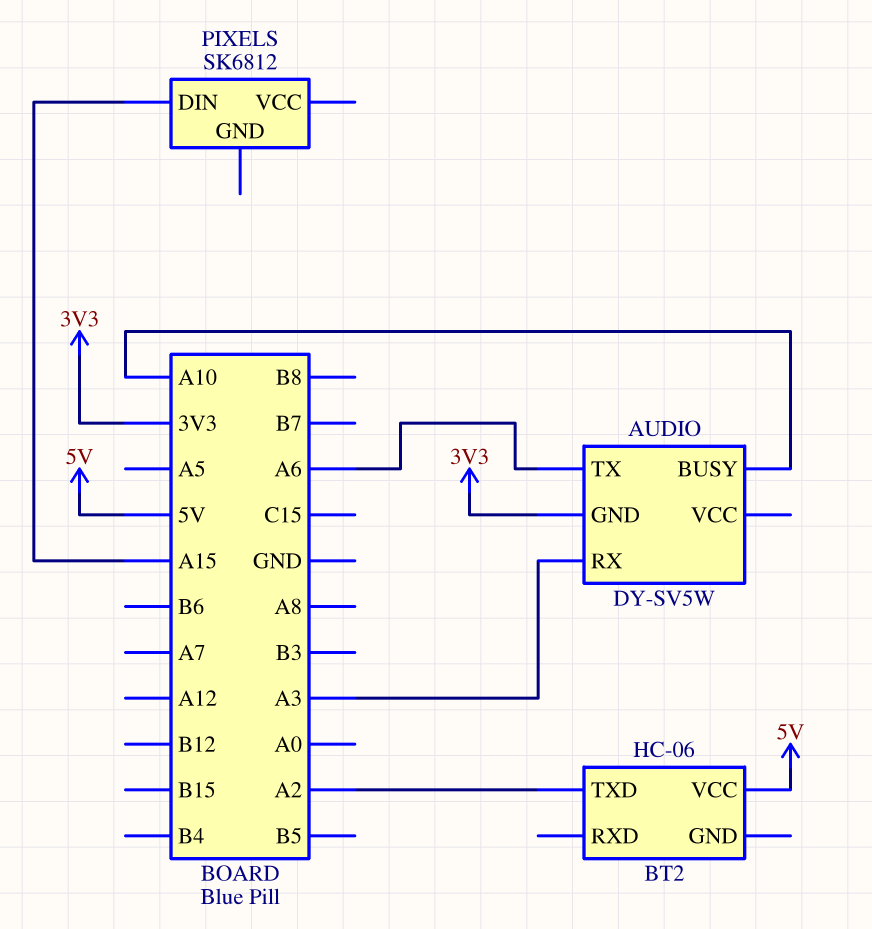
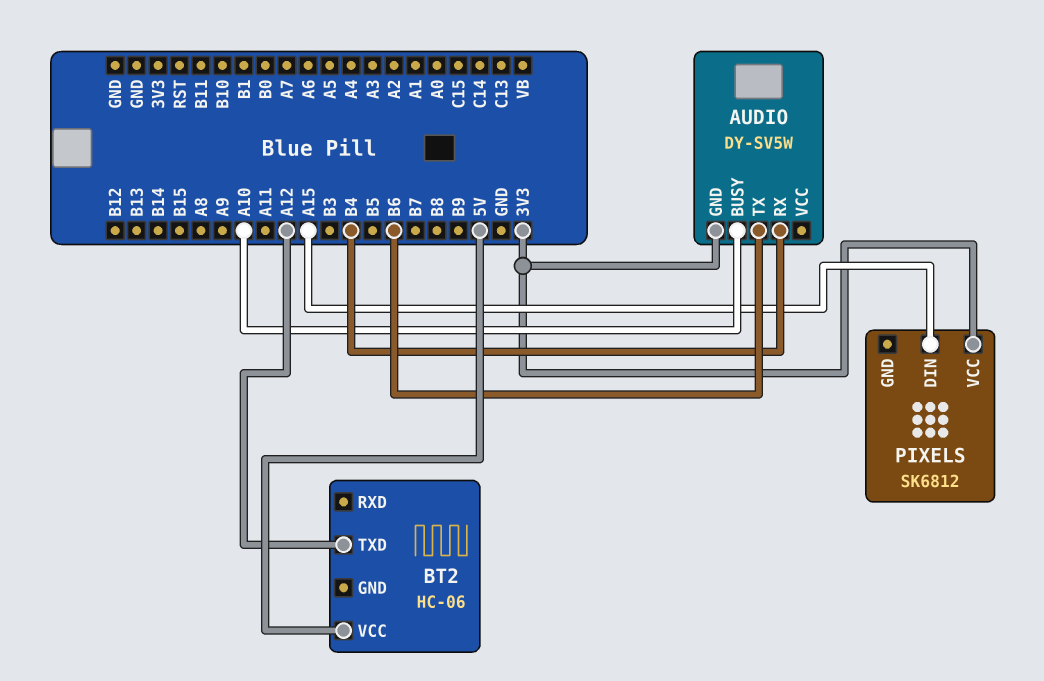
AUDIO pin RX: A3 -> B4
AUDIO pin TX: A6 -> B6
BT2 pin TXD: A2 -> A12
PIXELS pin VCC: none -> 3V3

